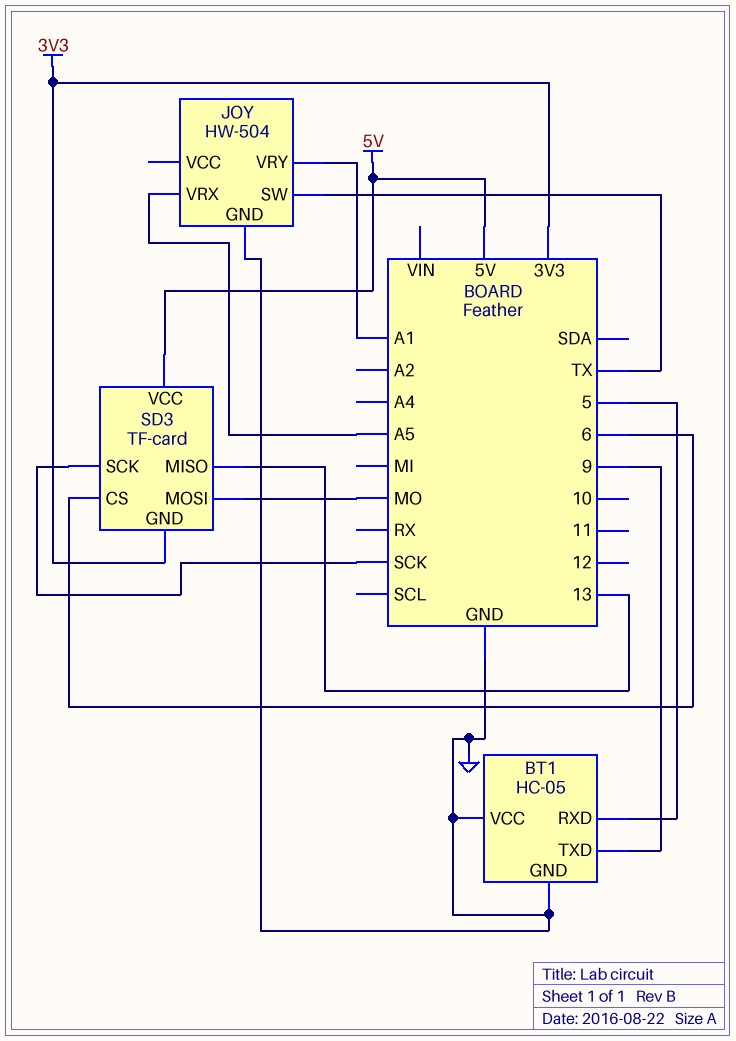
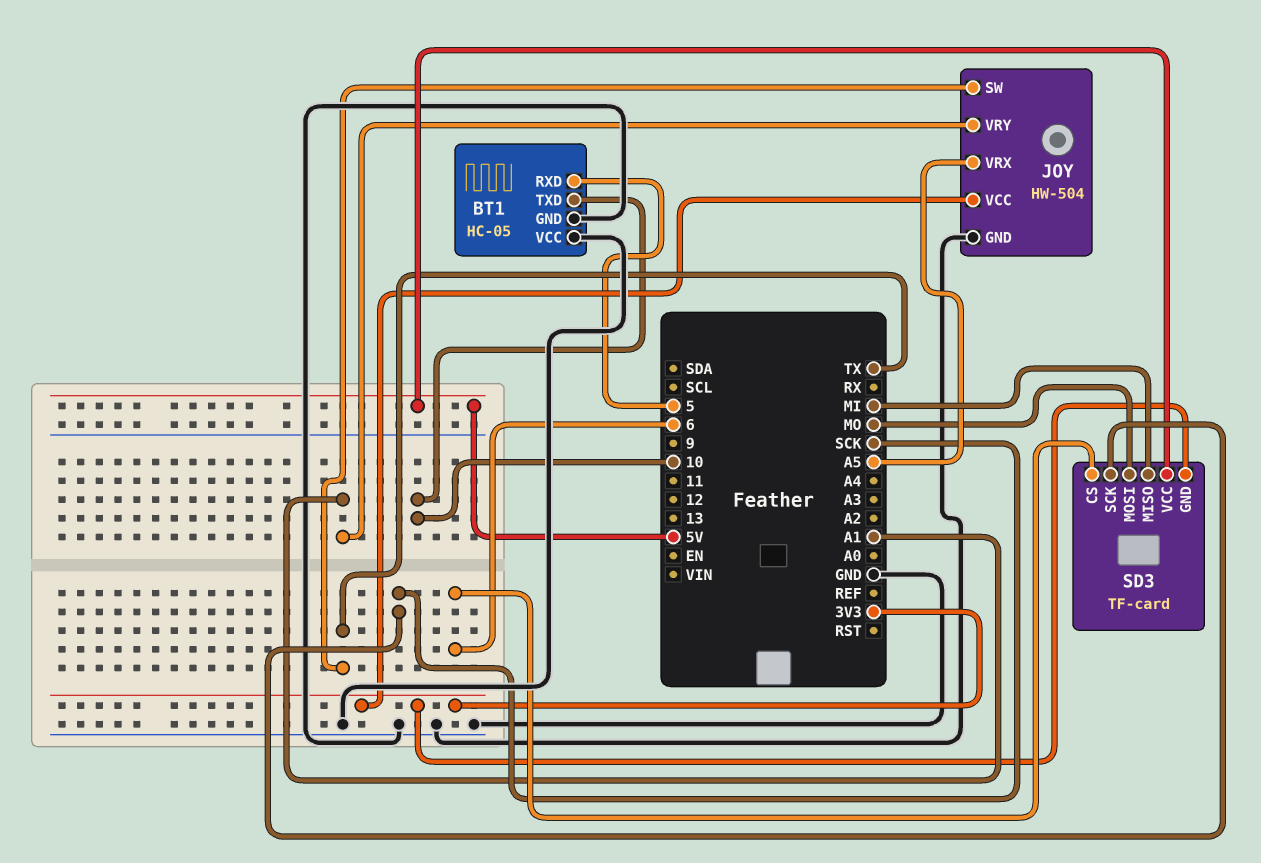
BT1 pin TXD: 9 -> 10
JOY pin VCC: none -> 3V3
SD3 pin MISO: 13 -> MI

